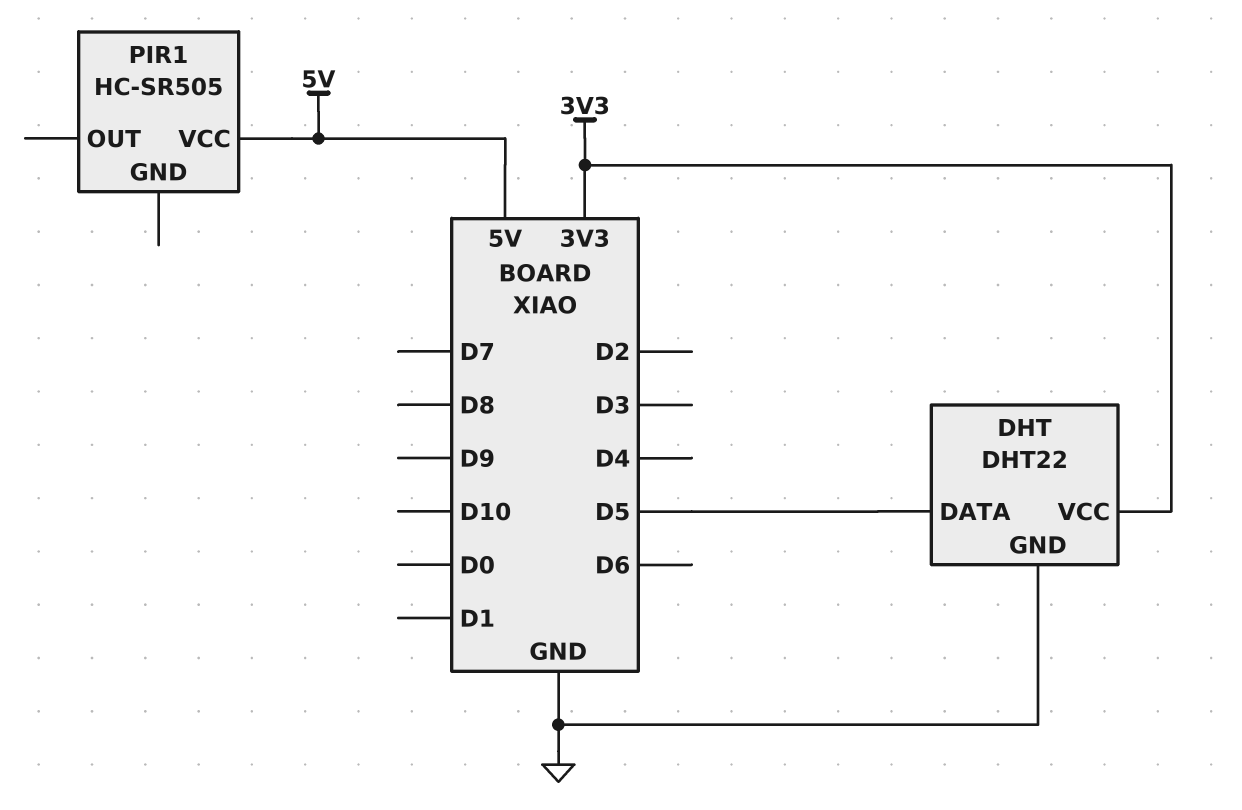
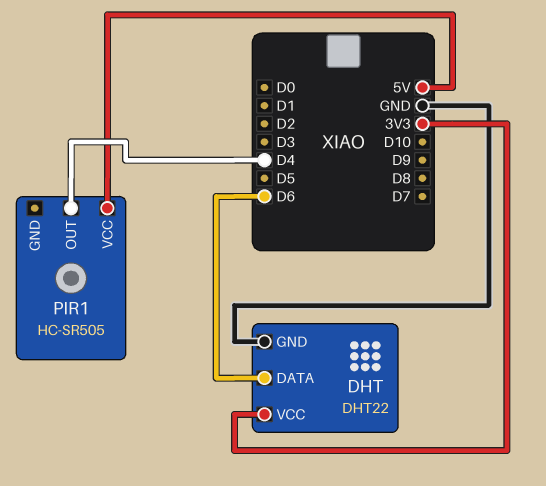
DHT pin DATA: D5 -> D6
PIR1 pin OUT: none -> D4

